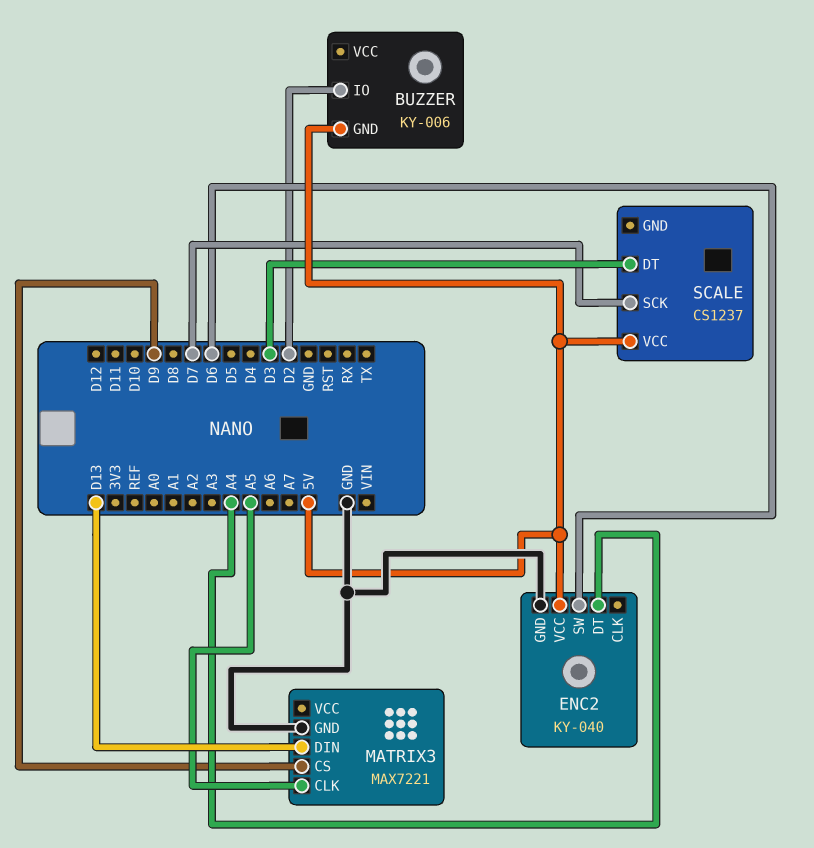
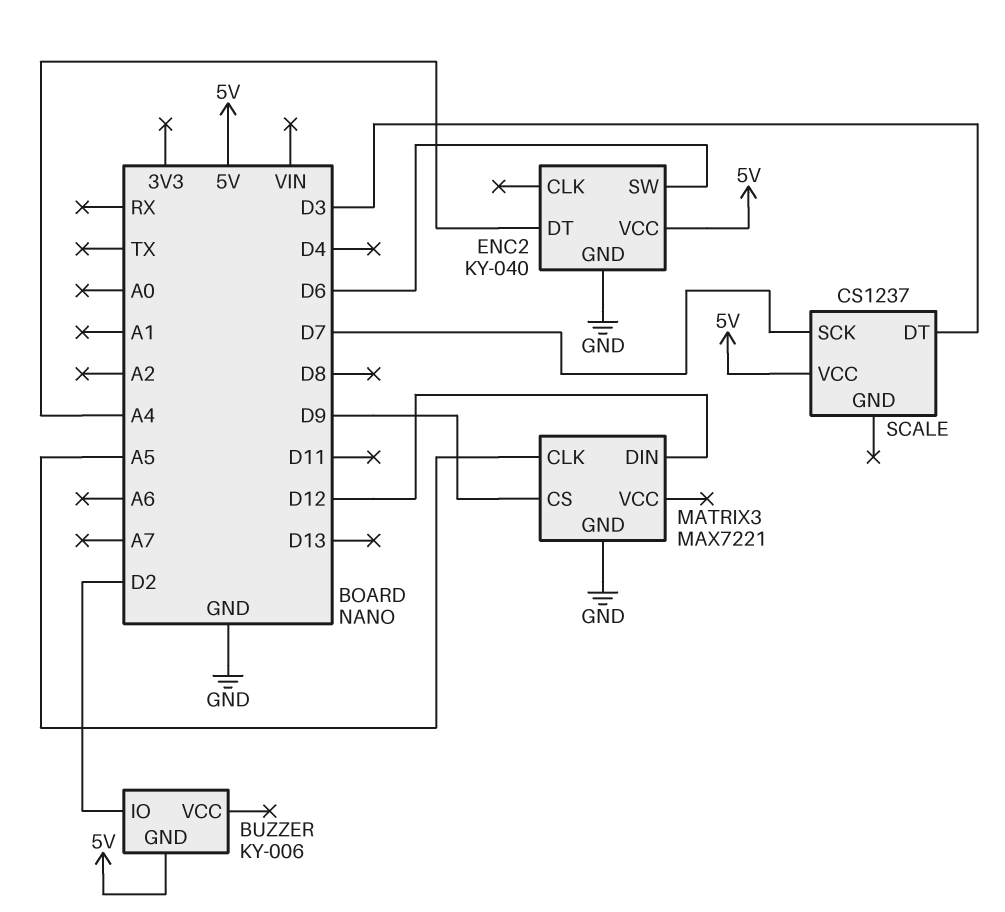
MATRIX3 pin DIN: D13 -> D12

